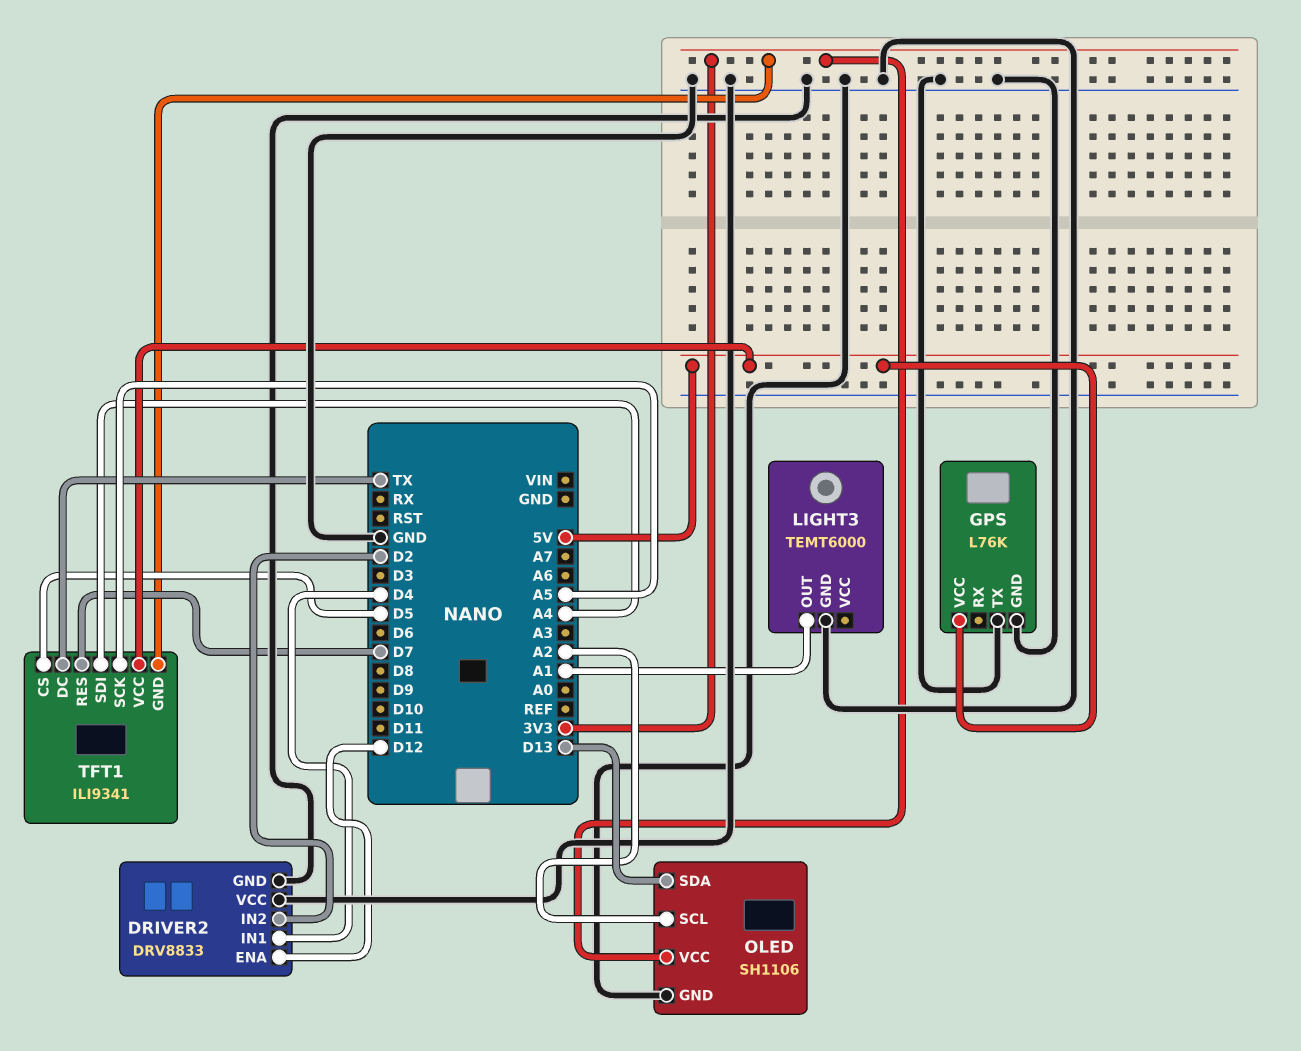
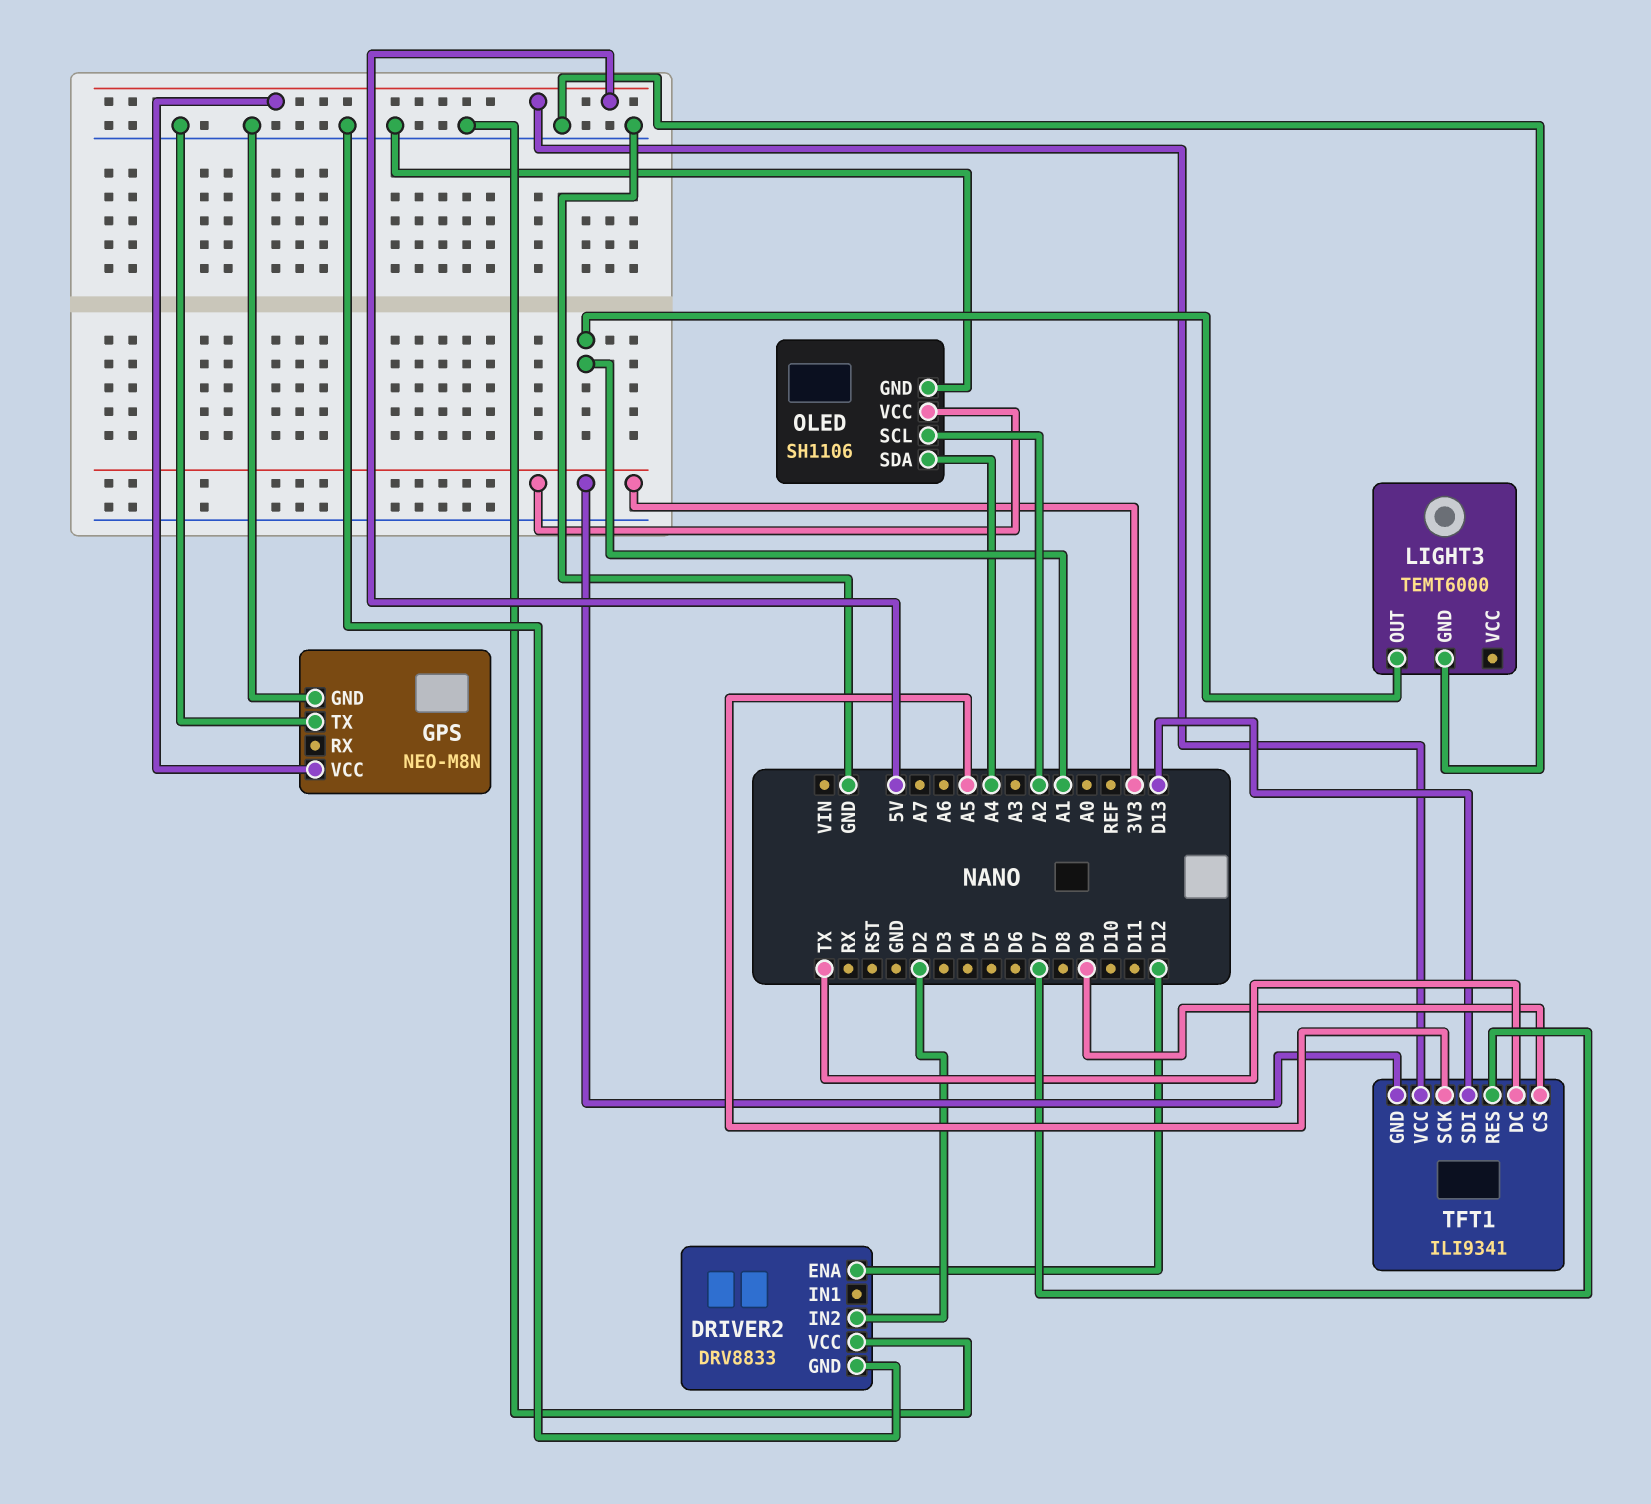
DRIVER2 pin IN1: D4 -> none
GPS: L76K -> NEO-M8N
OLED pin SDA: D13 -> A4
TFT1 pin CS: D5 -> D9
TFT1 pin SDI: A4 -> D13

